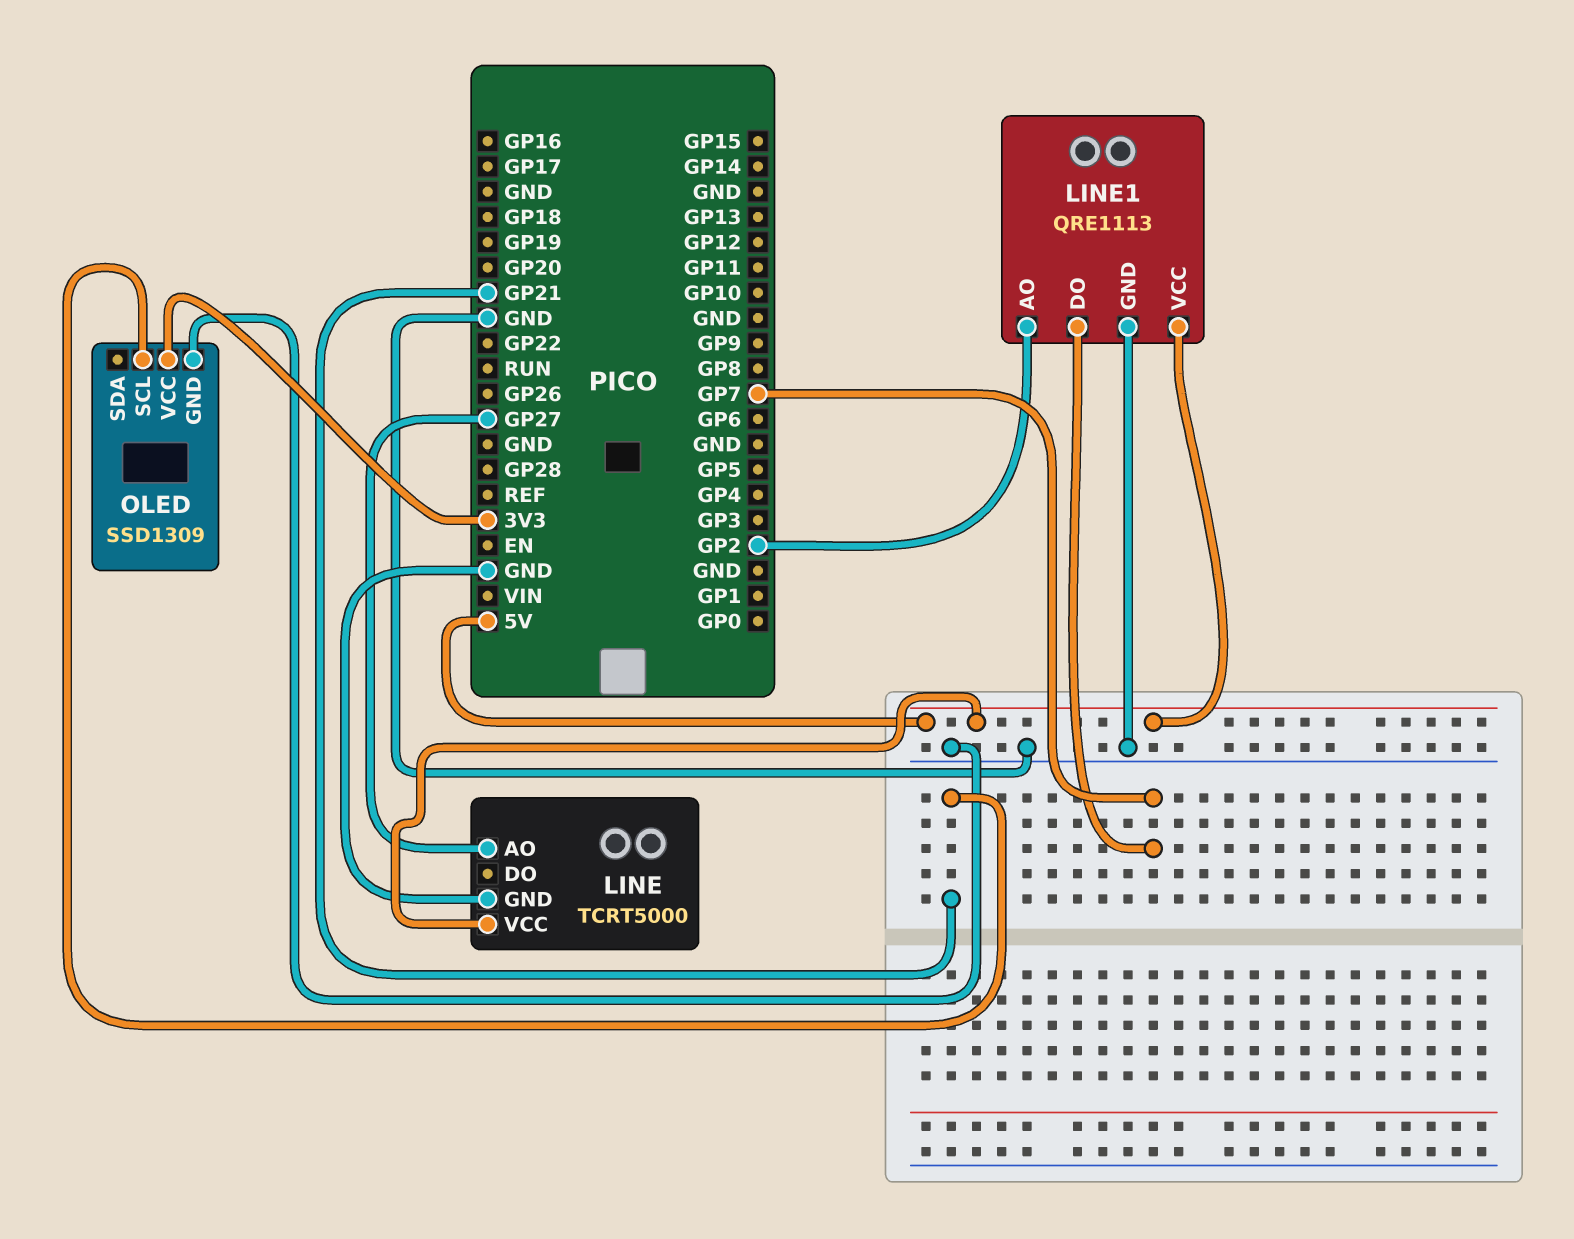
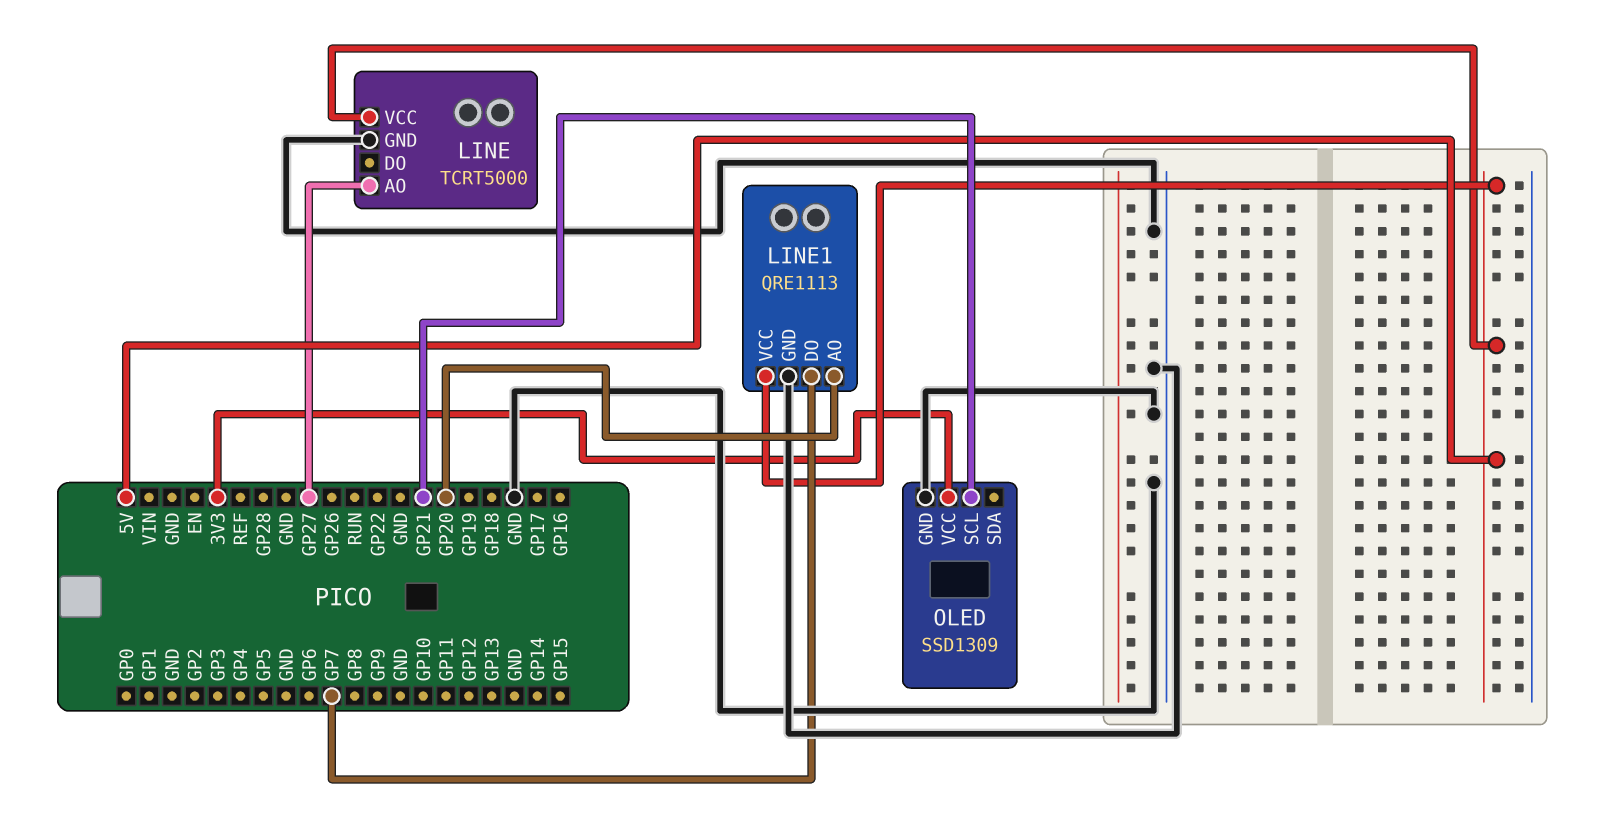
LINE1 pin AO: GP2 -> GP20

